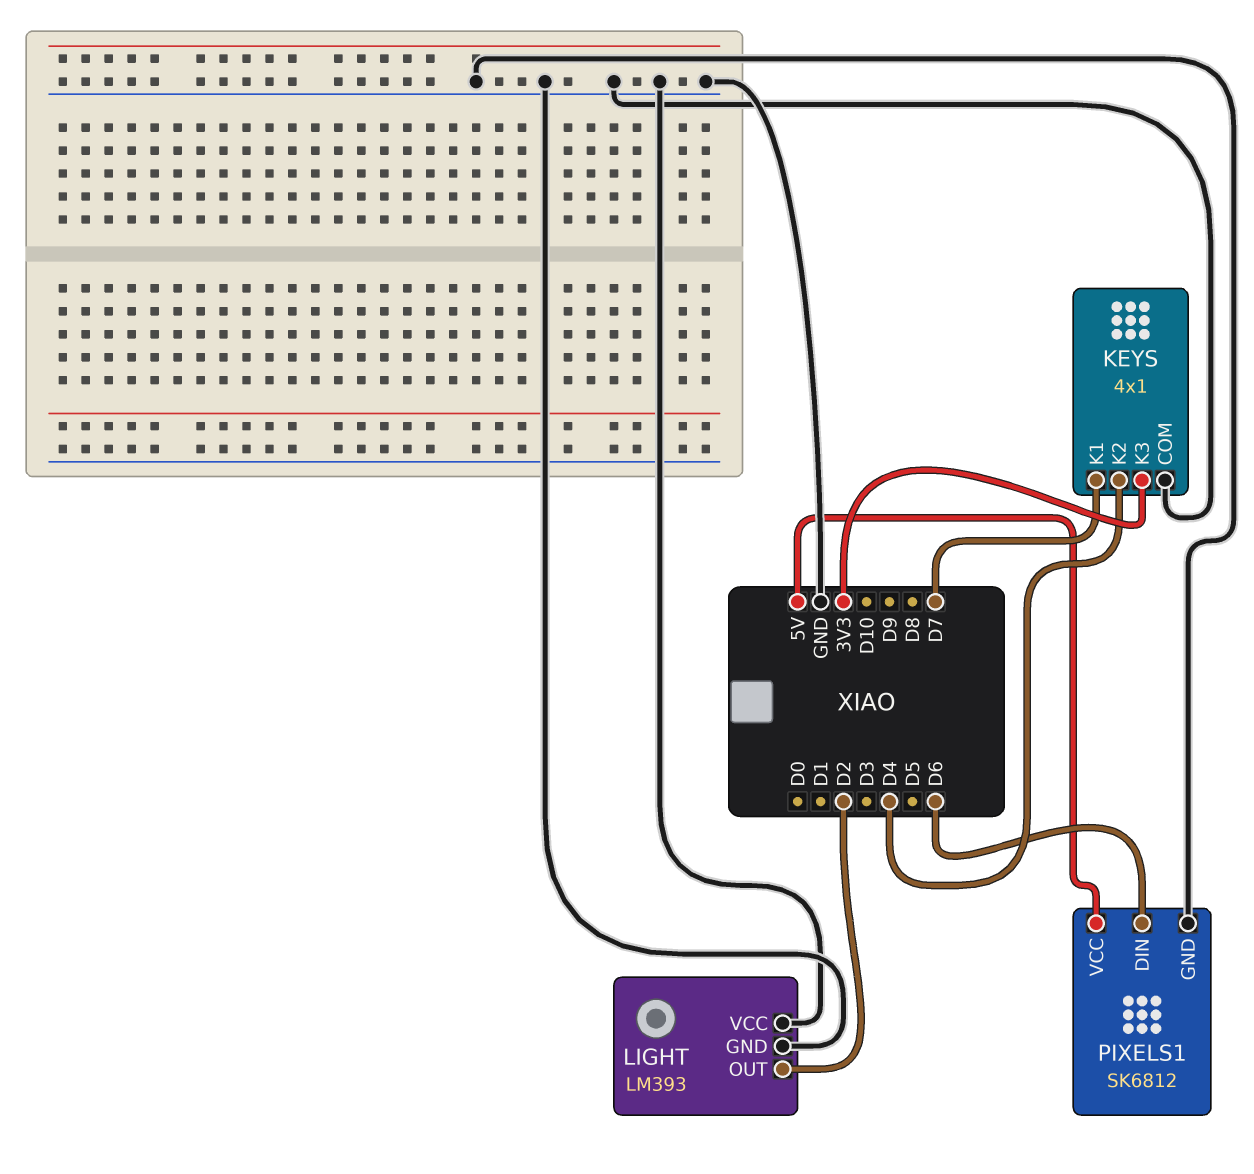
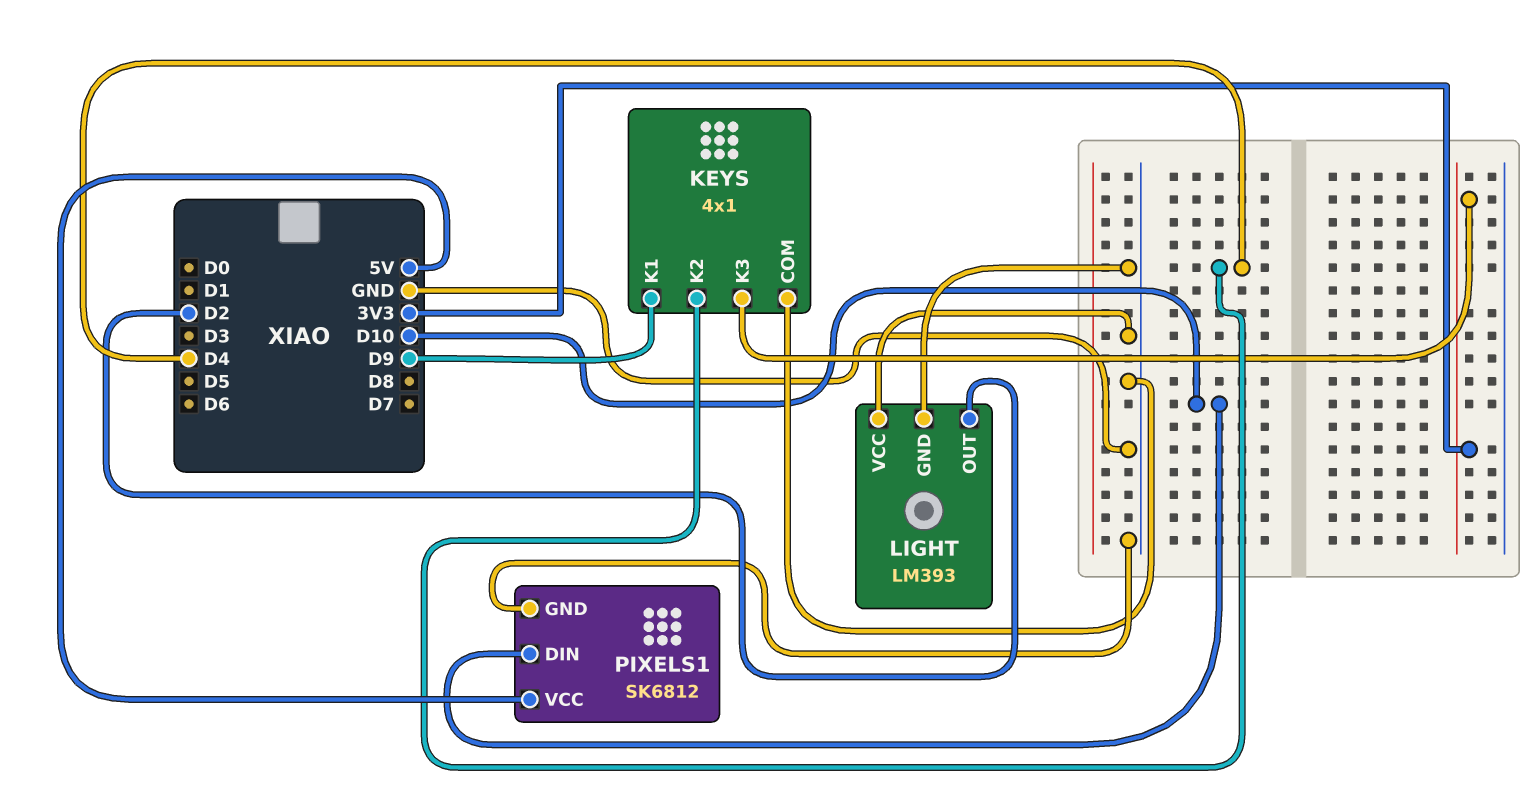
KEYS pin K1: D7 -> D9
PIXELS1 pin DIN: D6 -> D10

